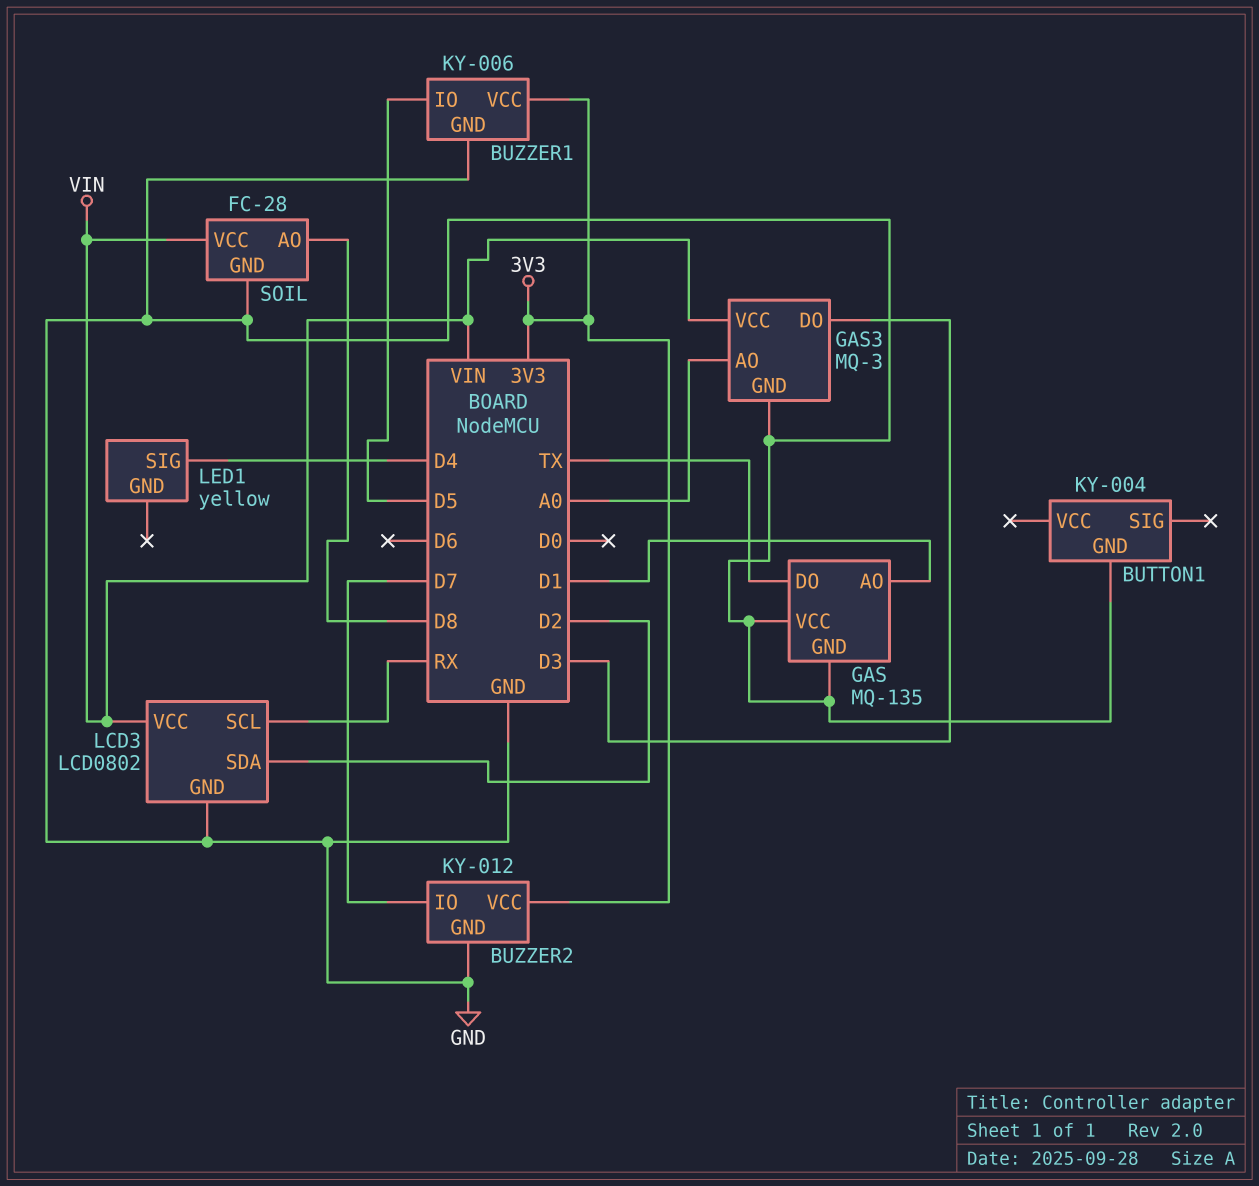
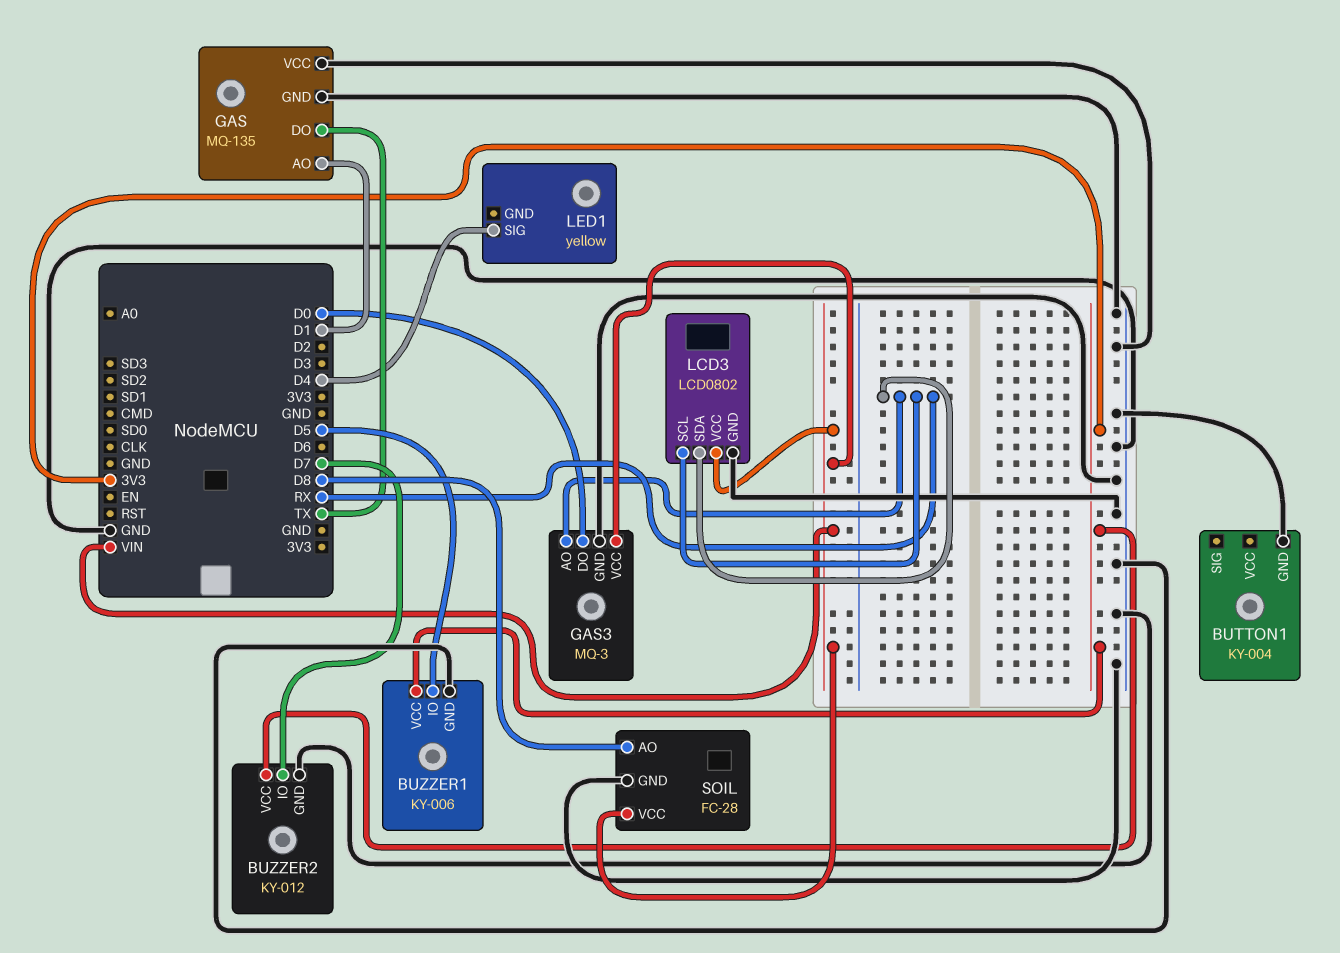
GAS3 pin AO: A0 -> RX
GAS3 pin DO: D3 -> D0
LCD3 pin SDA: D2 -> RX

